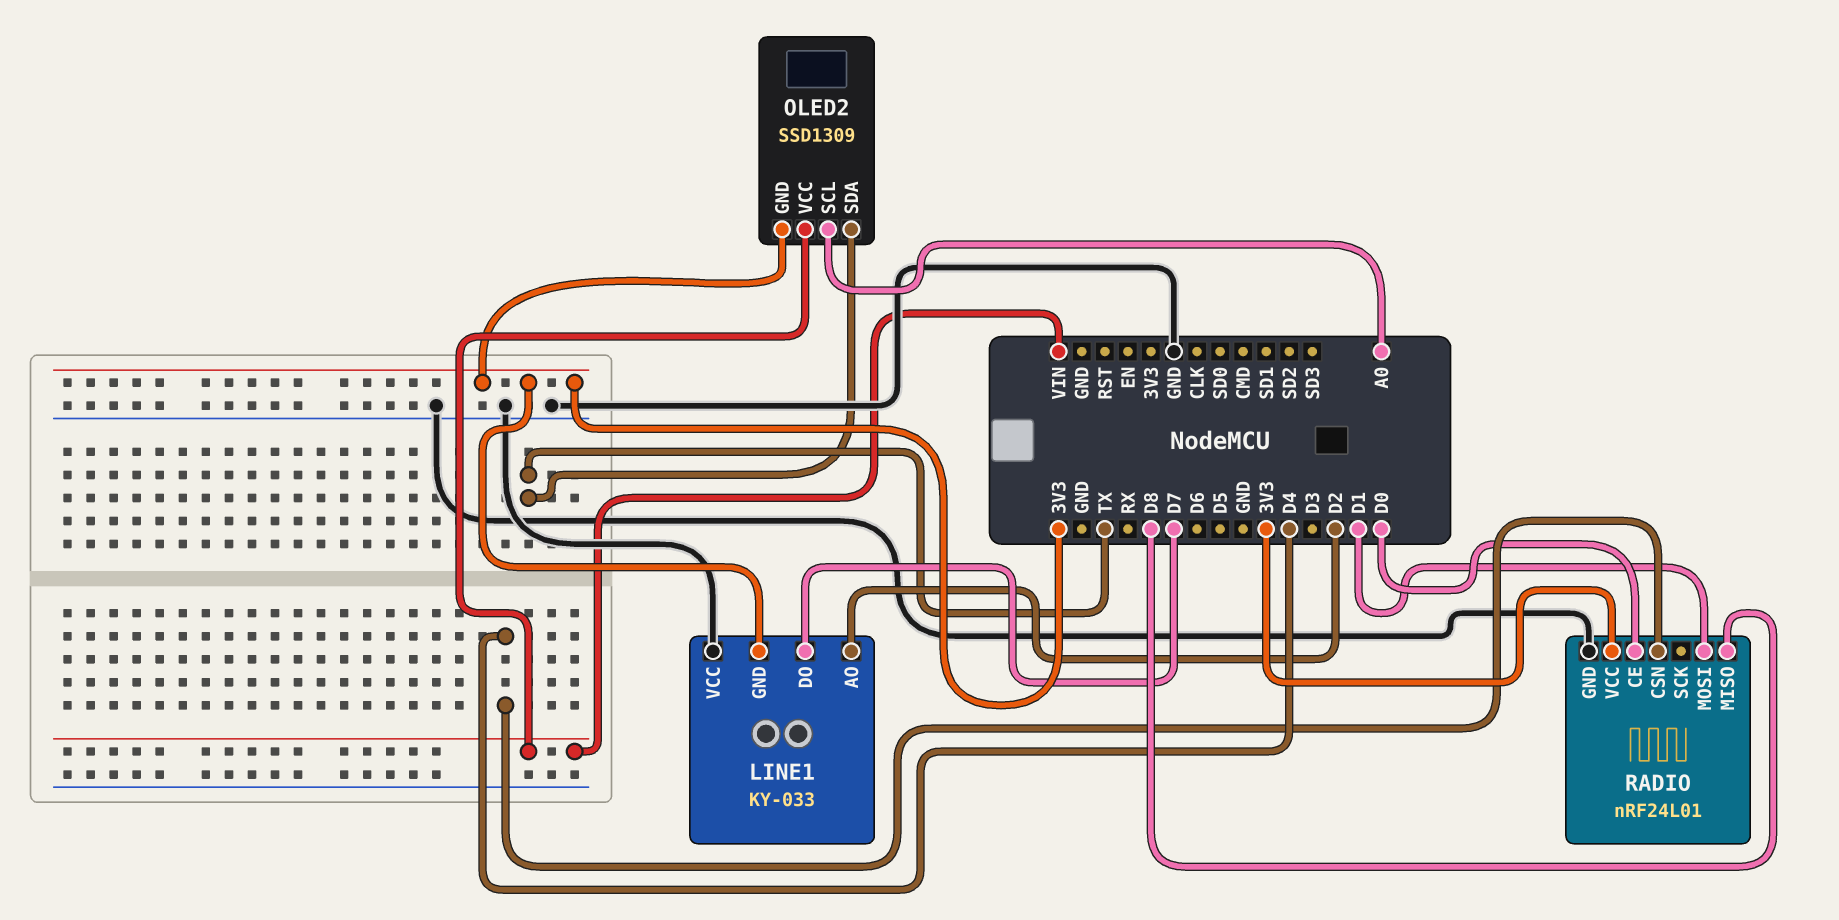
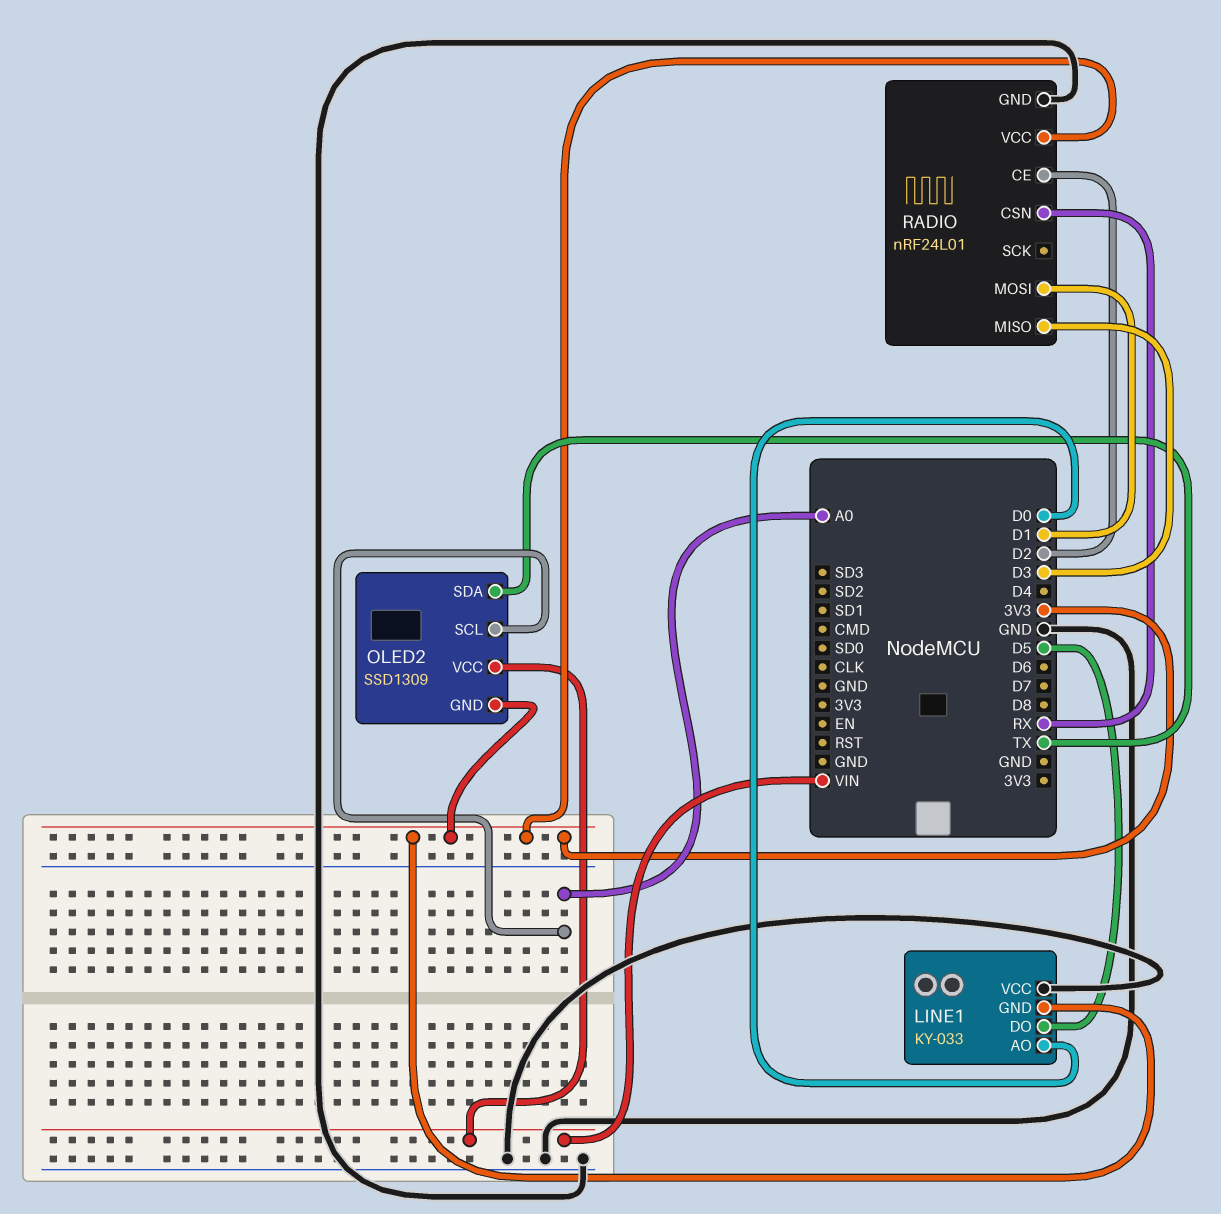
LINE1 pin AO: D2 -> D0
LINE1 pin DO: D7 -> D5
RADIO pin CE: D0 -> D2
RADIO pin CSN: D4 -> RX
RADIO pin MISO: D8 -> D3

